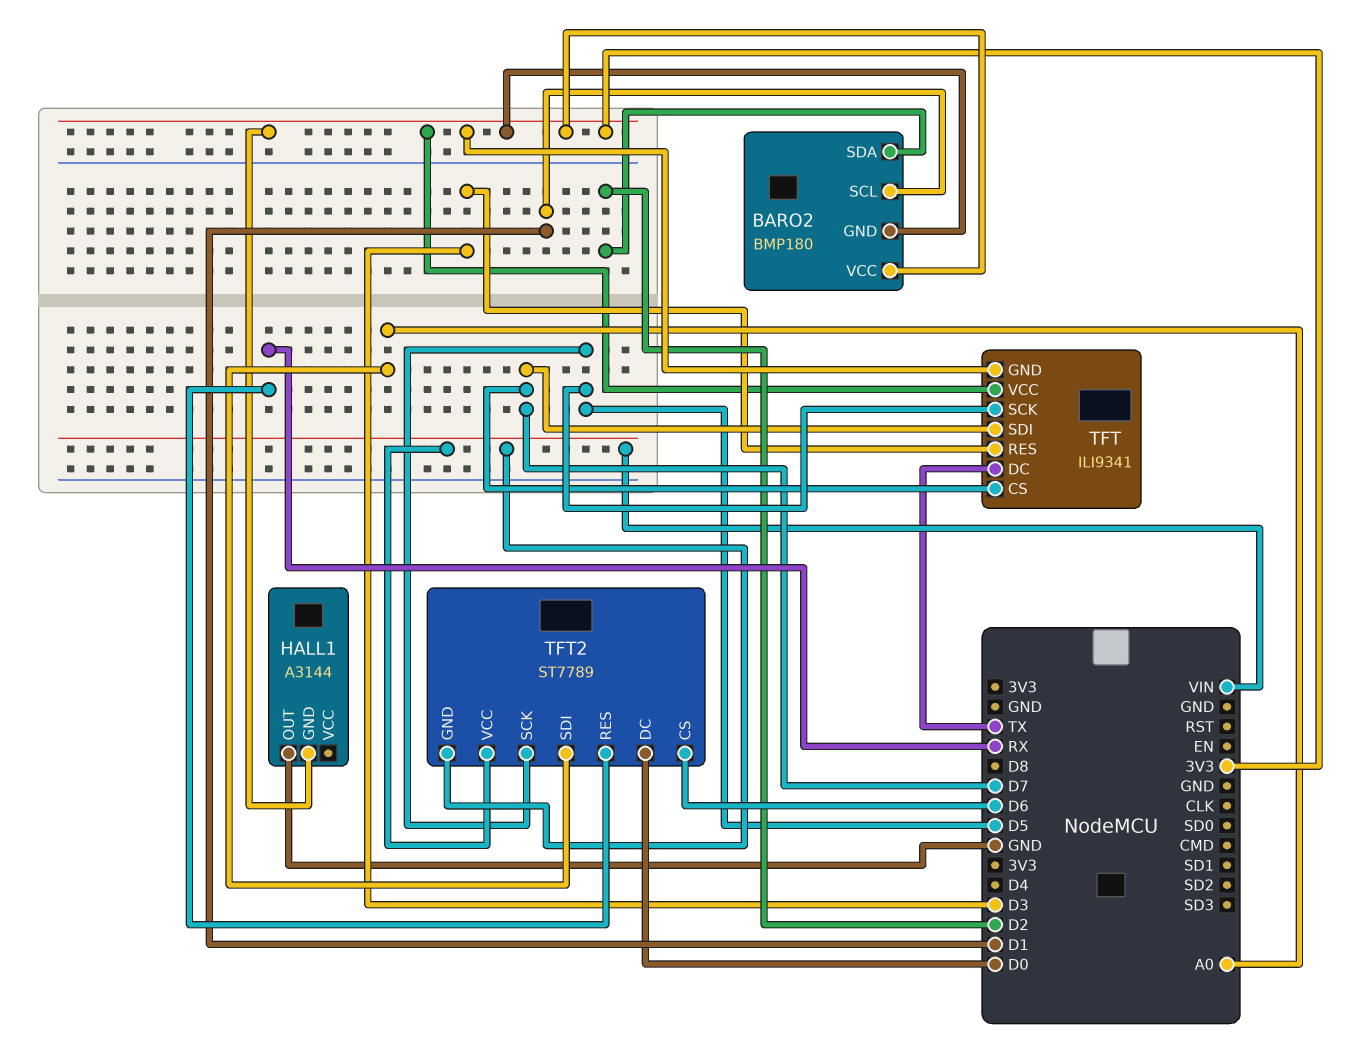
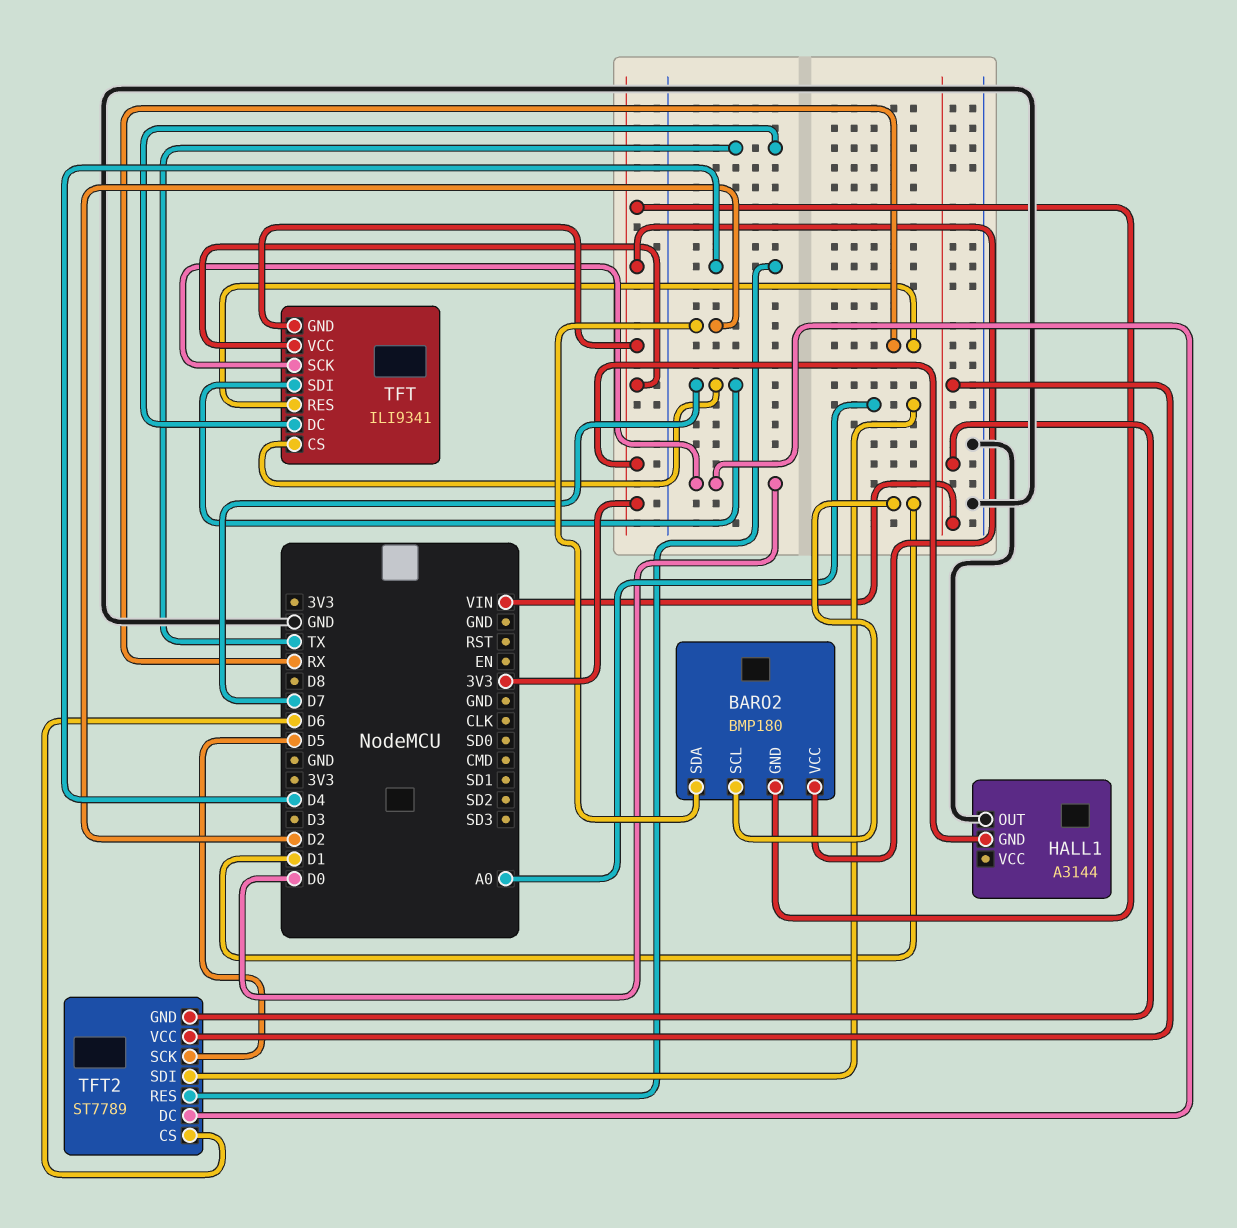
TFT pin RES: D3 -> RX
TFT pin SCK: D5 -> D0
TFT2 pin RES: RX -> D4

